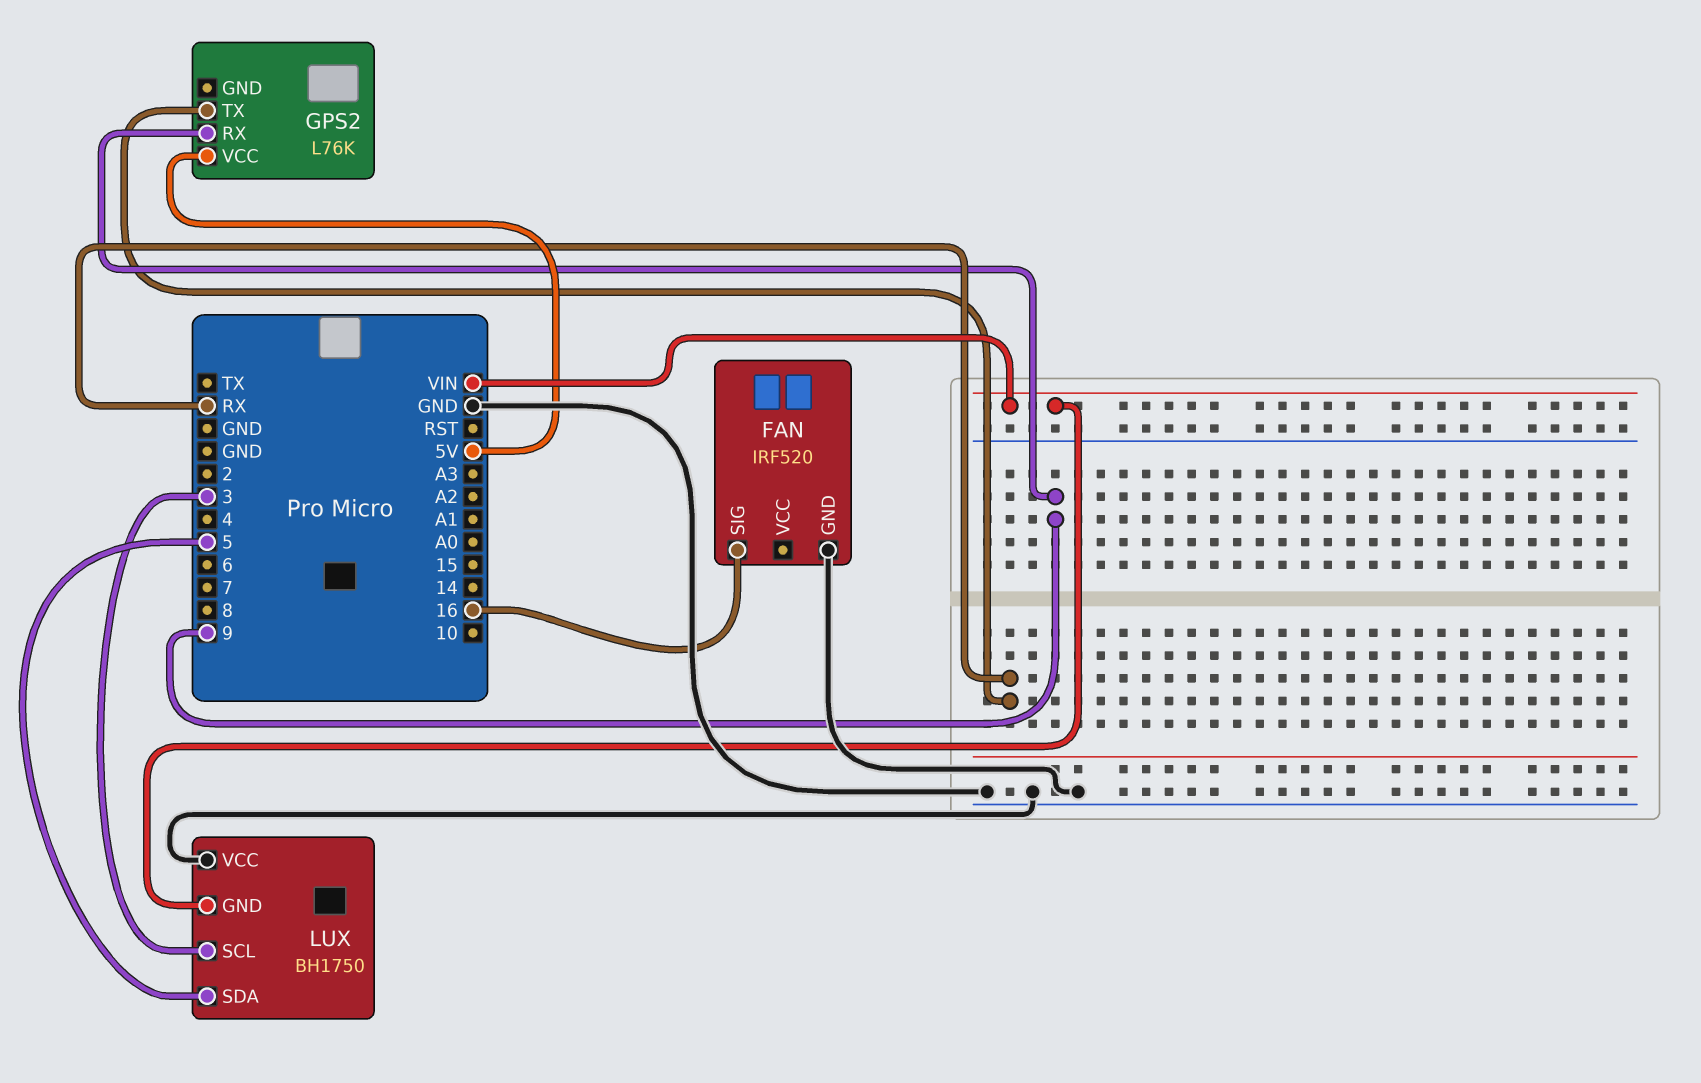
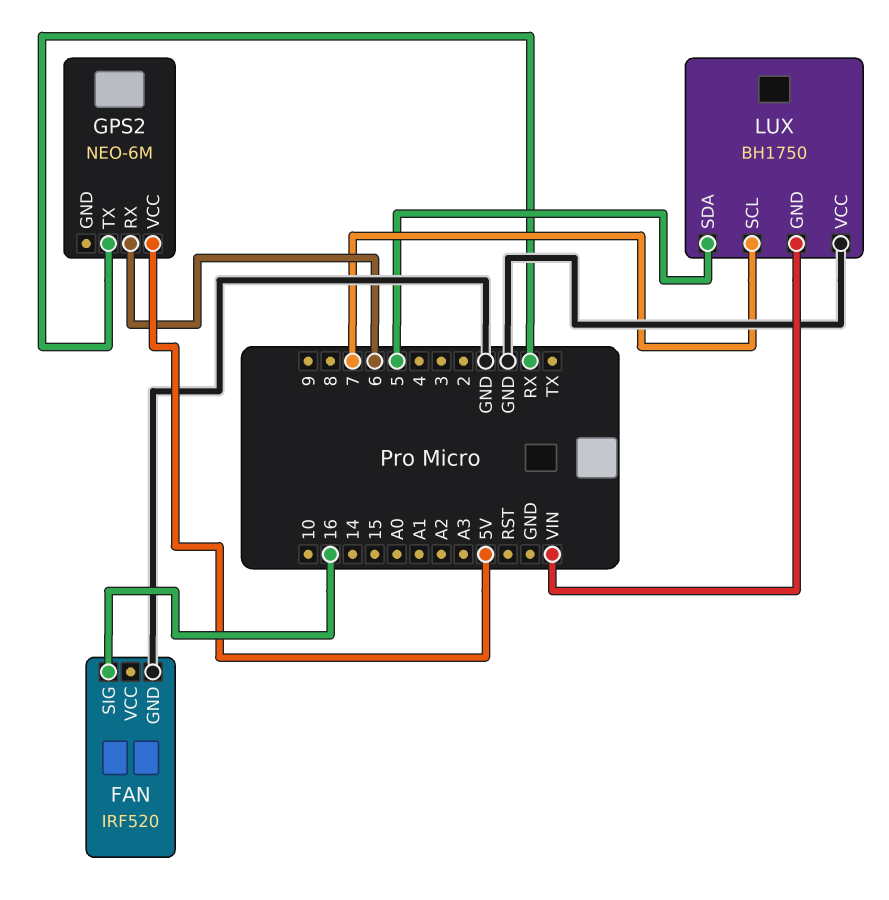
GPS2: L76K -> NEO-6M
GPS2 pin RX: 9 -> 6
LUX pin SCL: 3 -> 7

